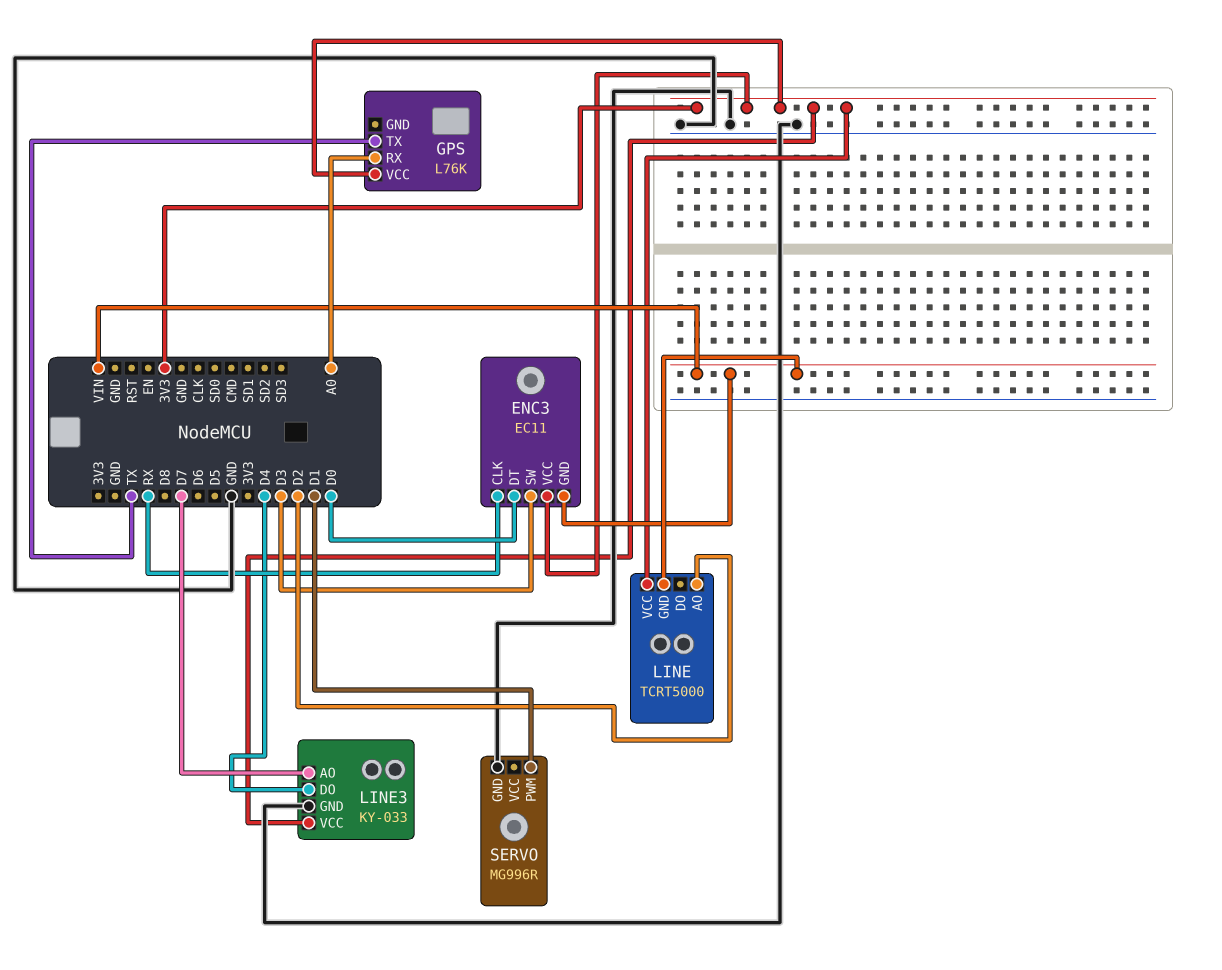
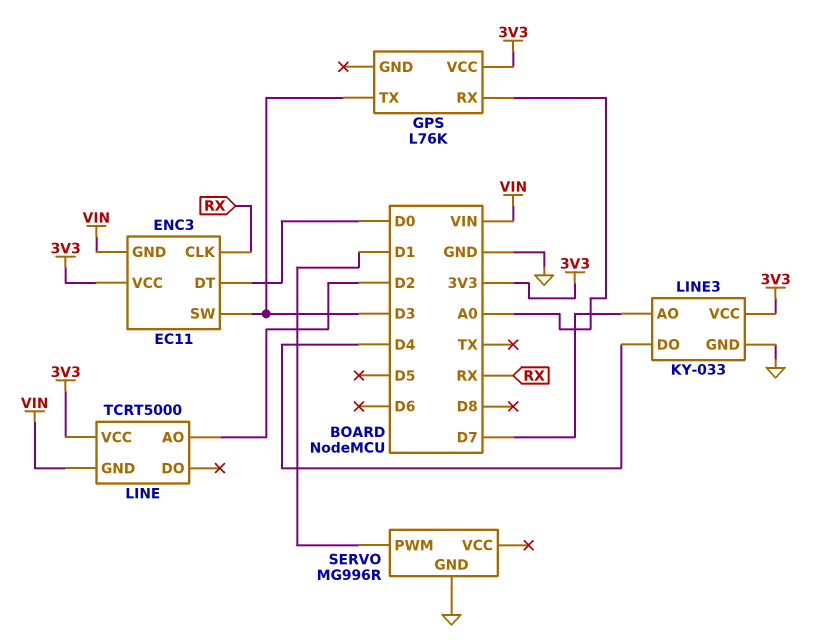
GPS pin TX: TX -> D3

